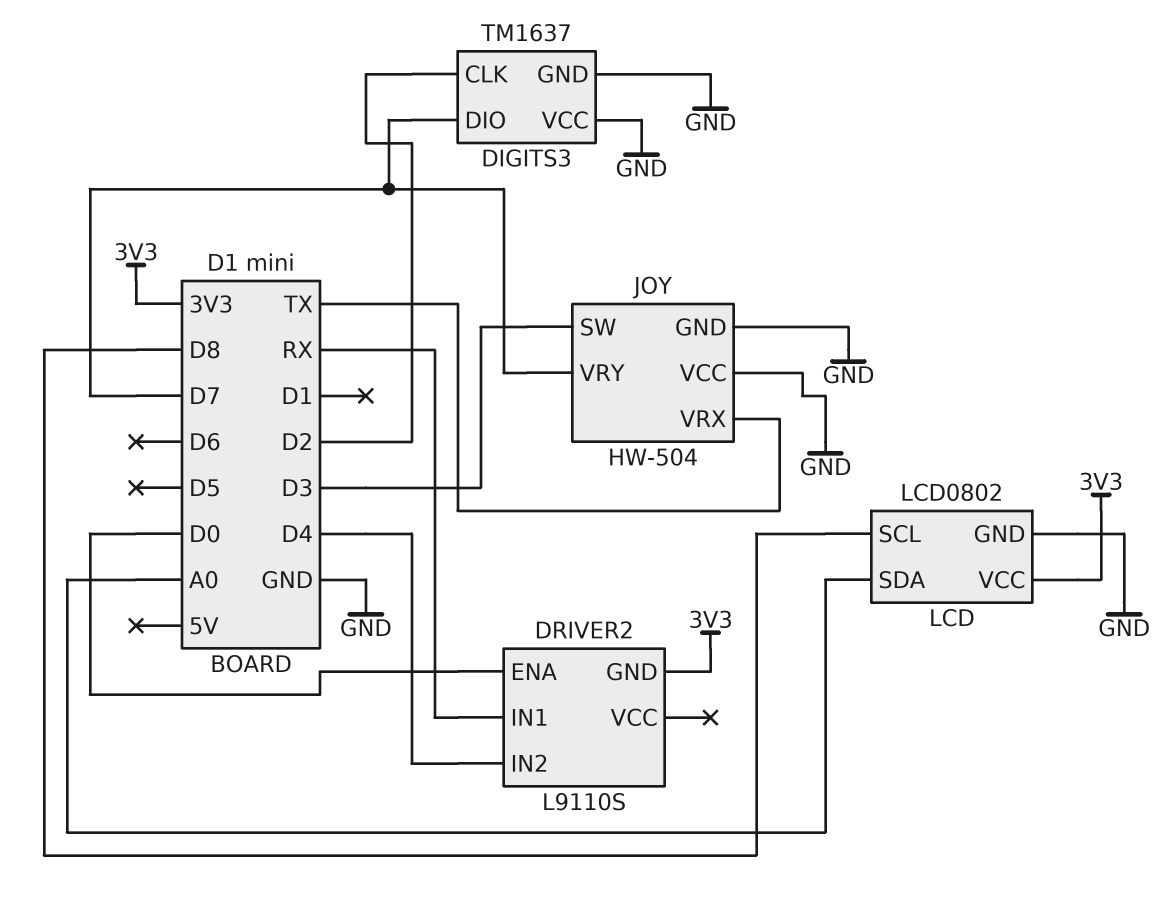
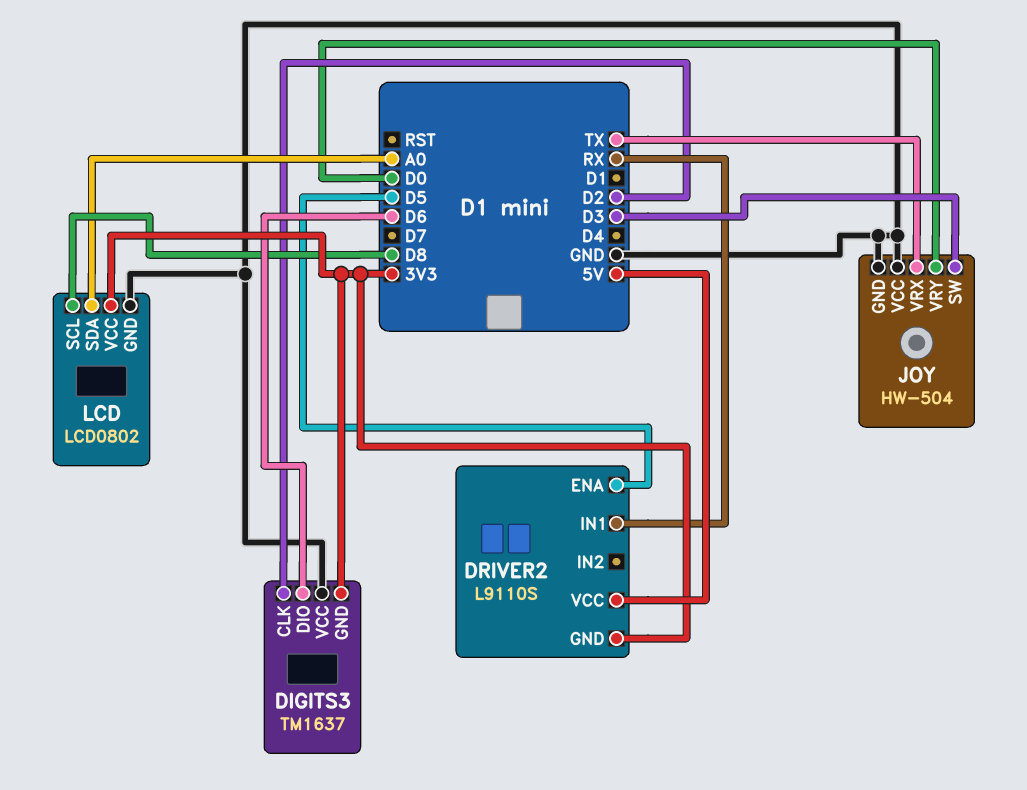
DIGITS3 pin DIO: D7 -> D6
DIGITS3 pin GND: GND -> 3V3
DRIVER2 pin ENA: D0 -> D5
DRIVER2 pin IN2: D4 -> none
DRIVER2 pin VCC: none -> 5V
JOY pin VRY: D7 -> D0

